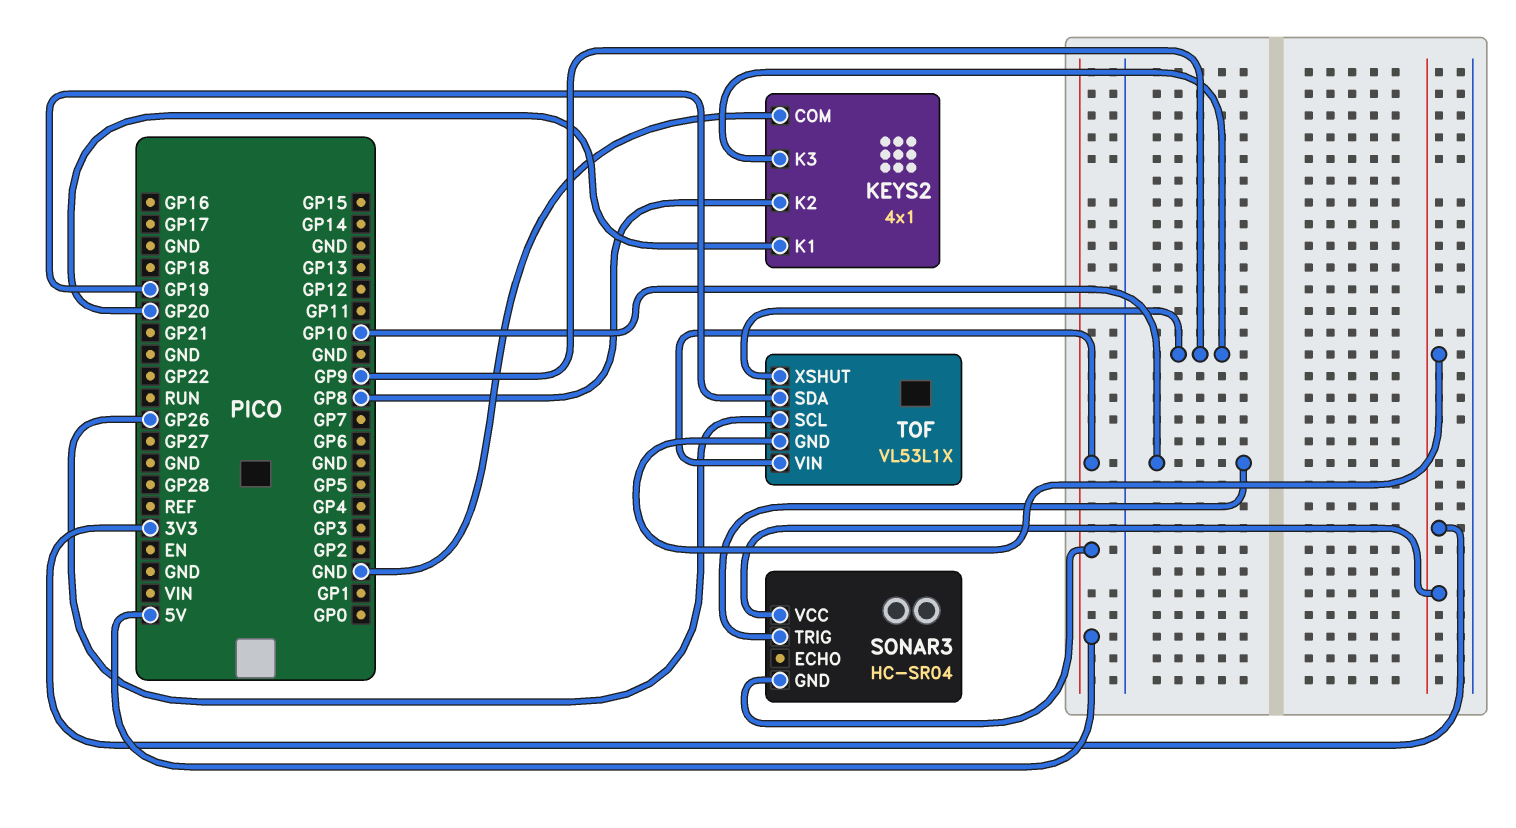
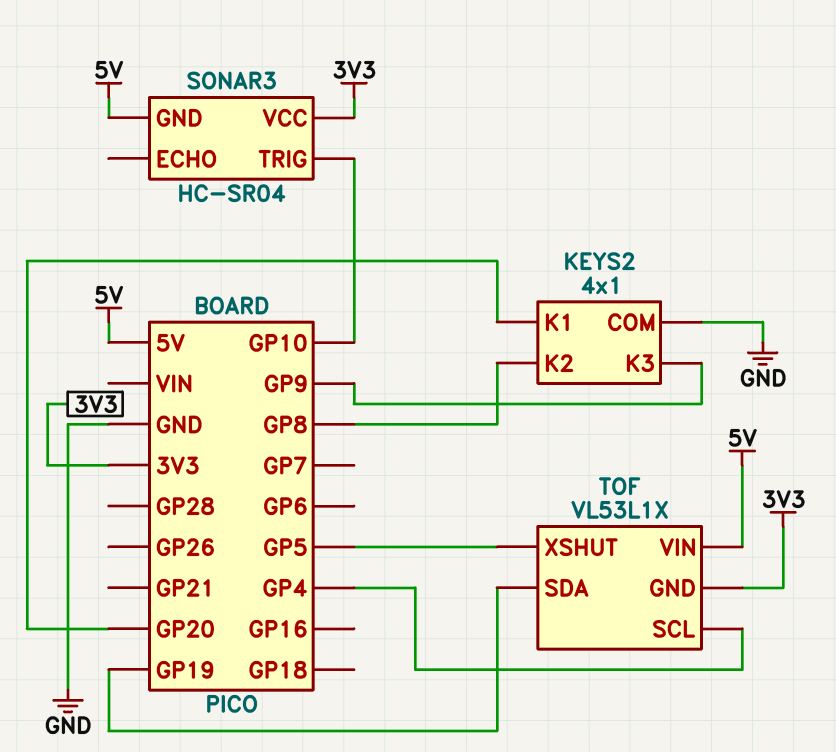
TOF pin SCL: GP26 -> GP4
TOF pin XSHUT: GP9 -> GP5

